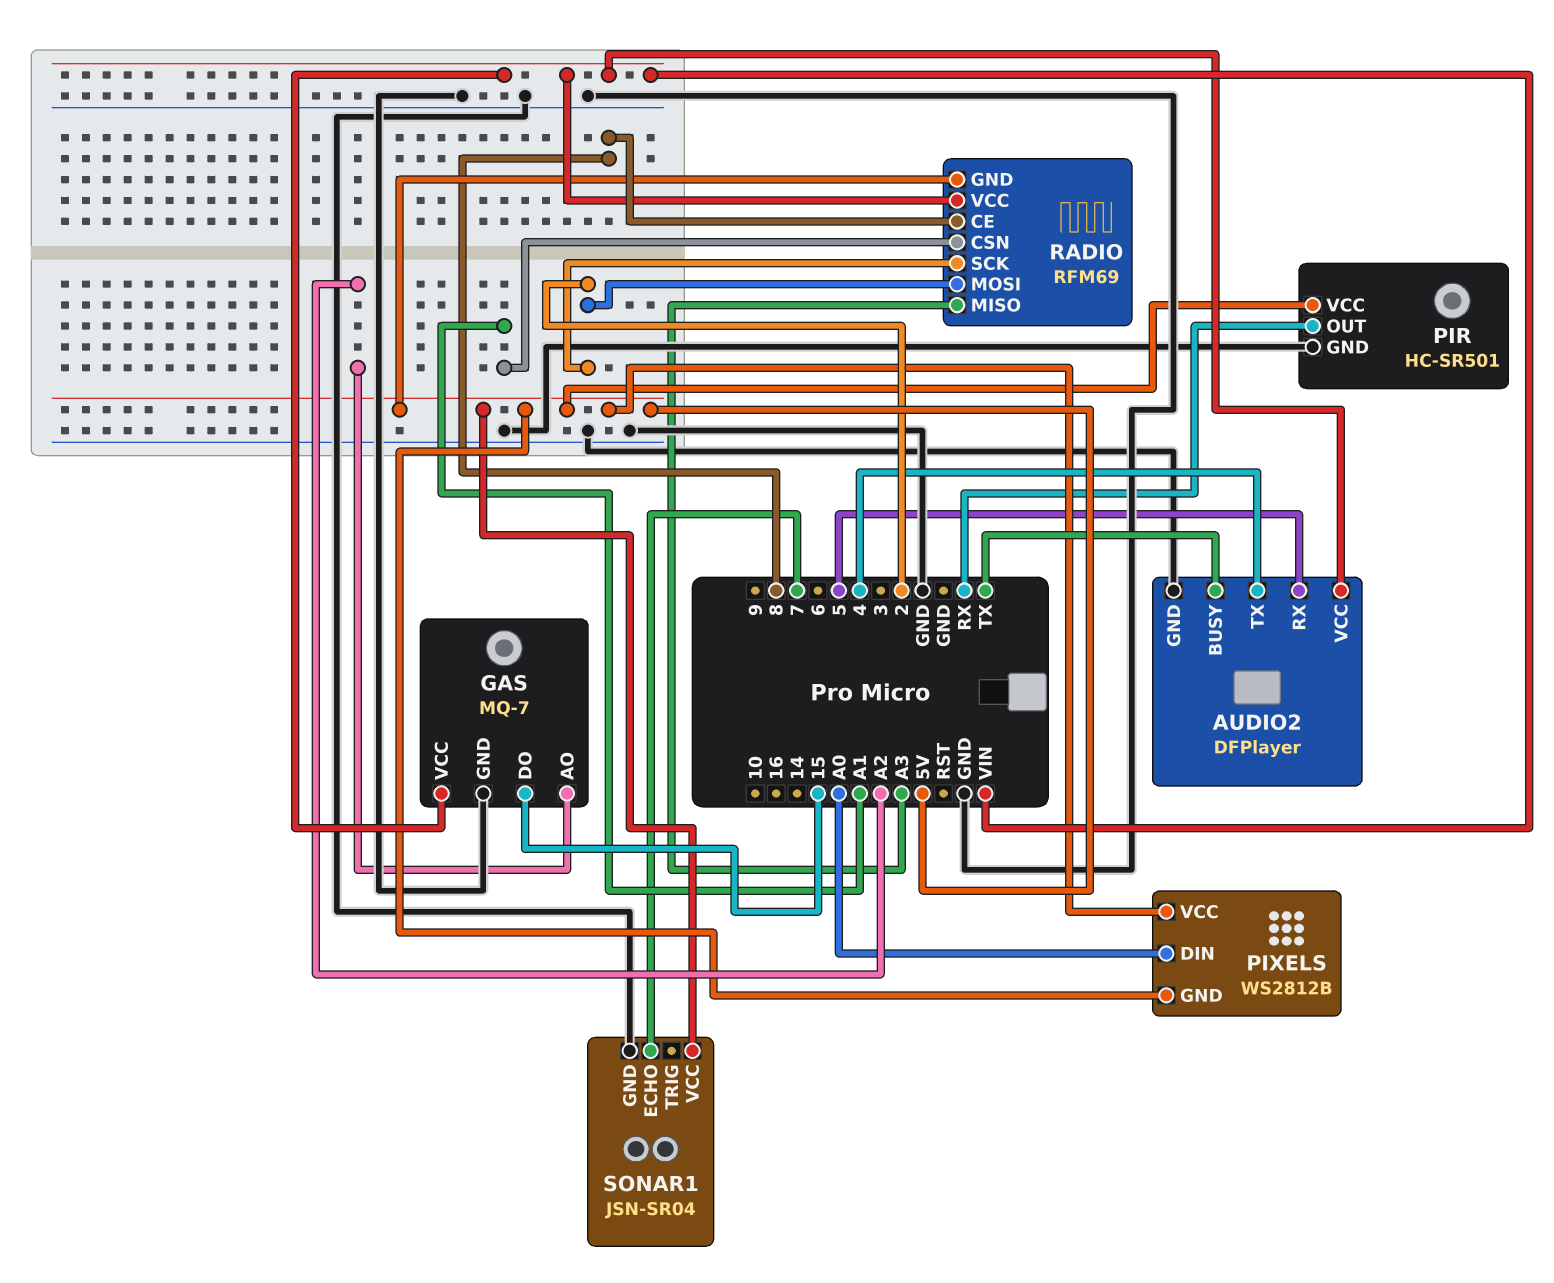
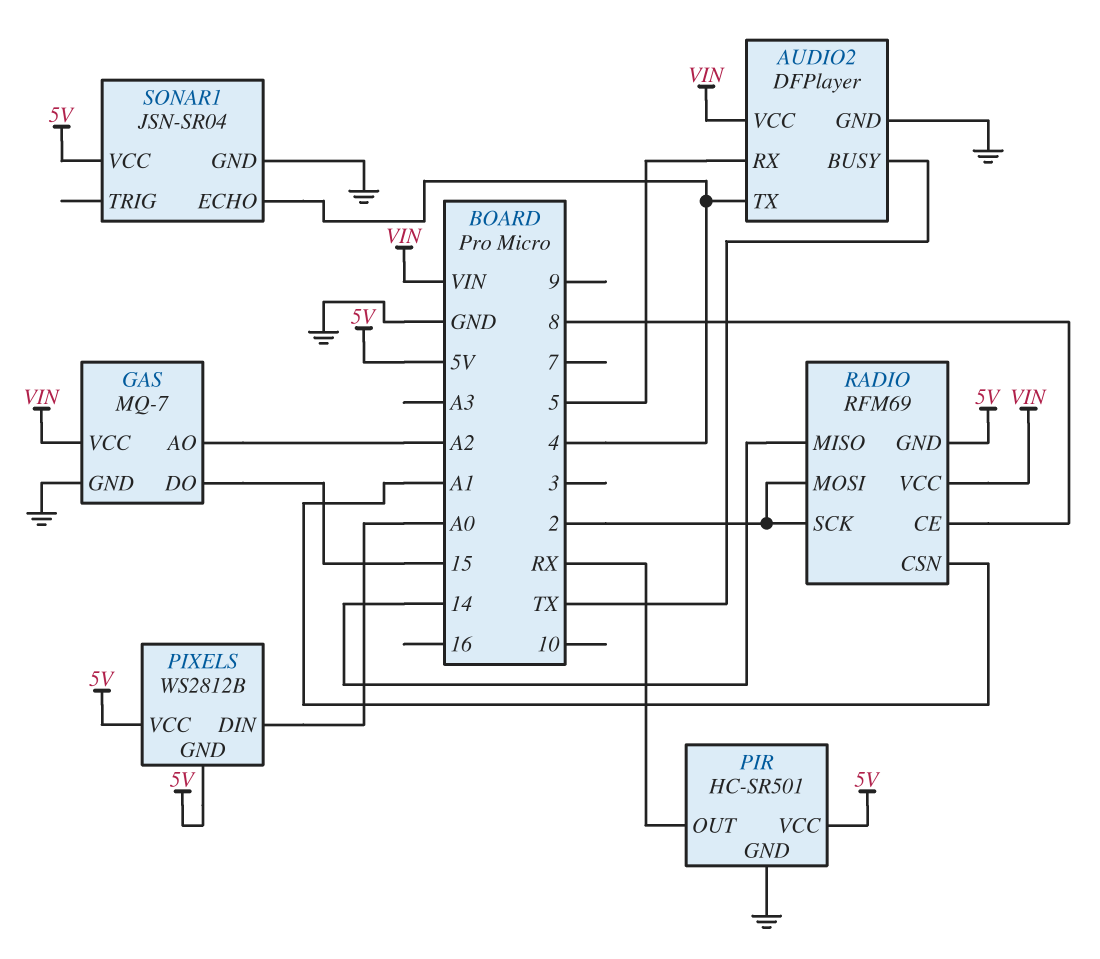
RADIO pin MISO: A3 -> 14
SONAR1 pin ECHO: 7 -> 4

